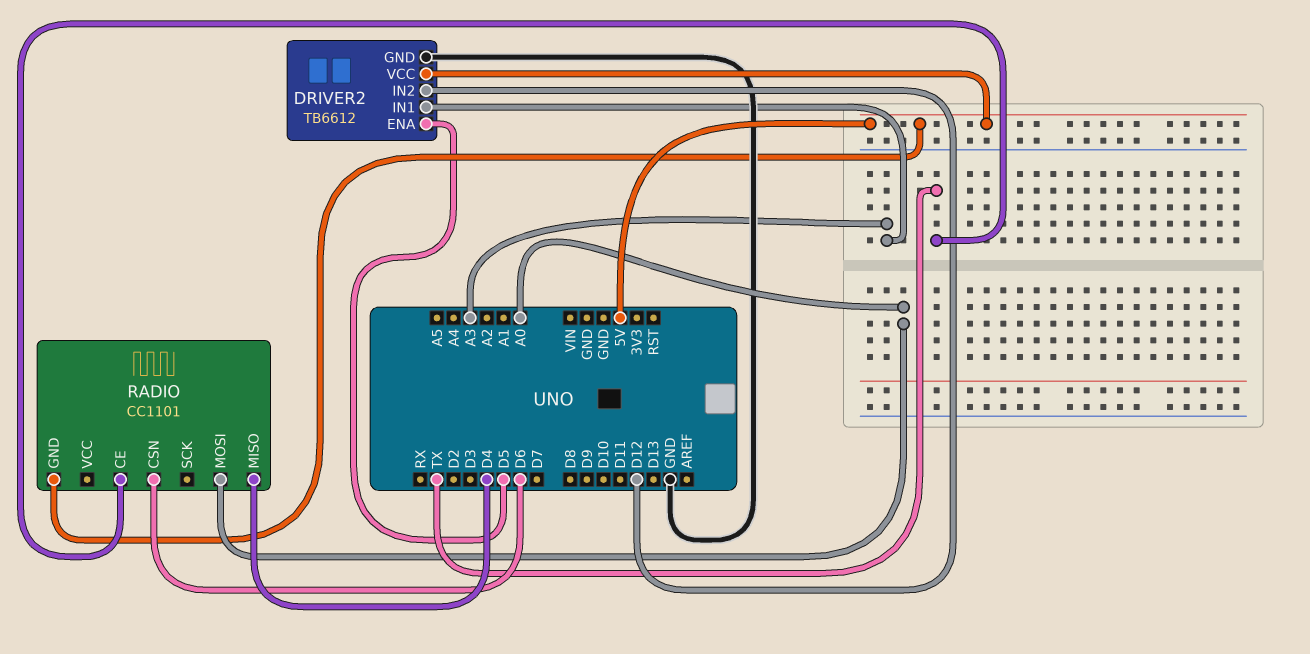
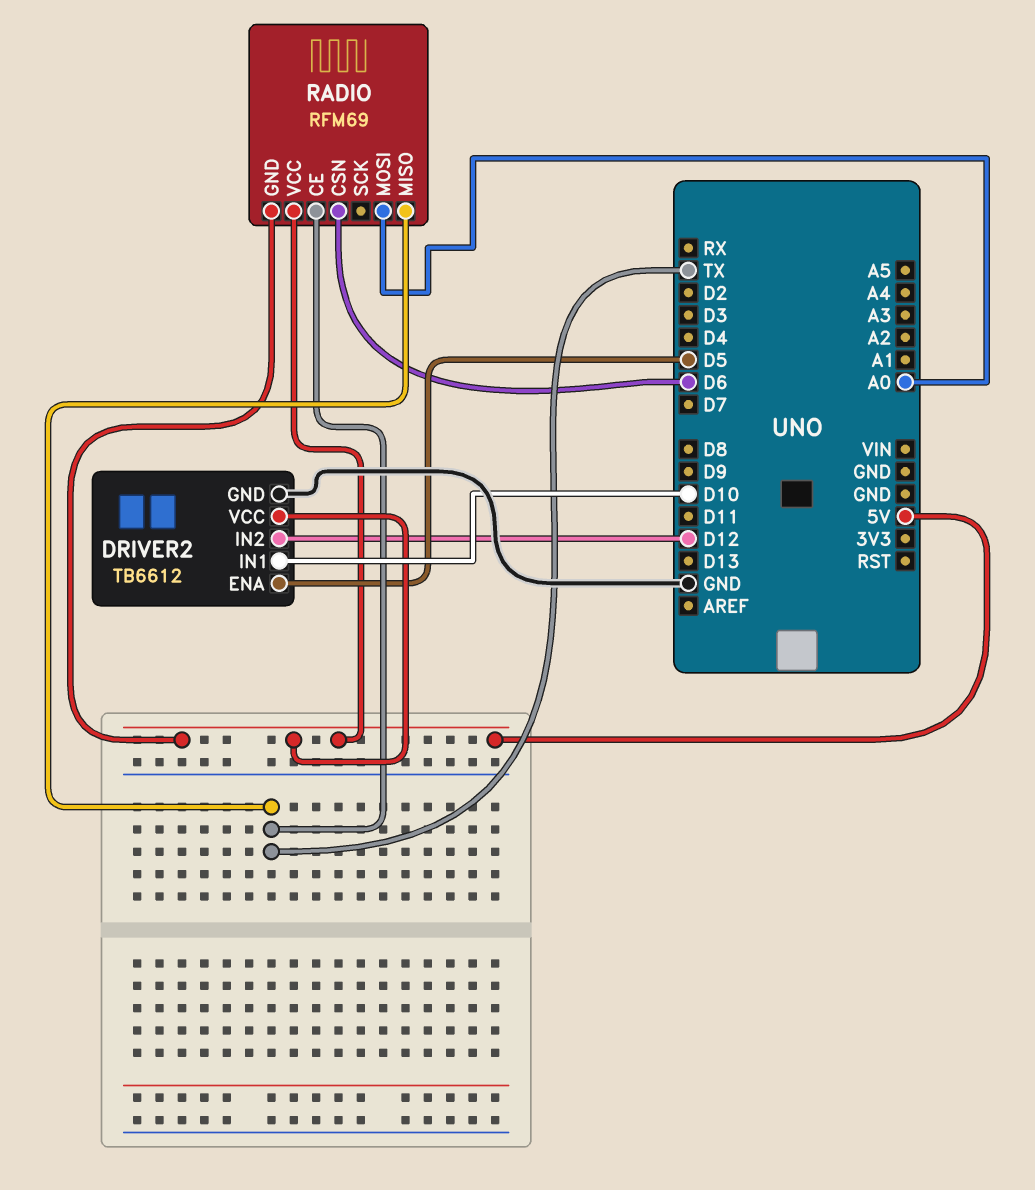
DRIVER2 pin IN1: A3 -> D10
RADIO: CC1101 -> RFM69
RADIO pin MISO: D4 -> TX
RADIO pin VCC: none -> 5V

